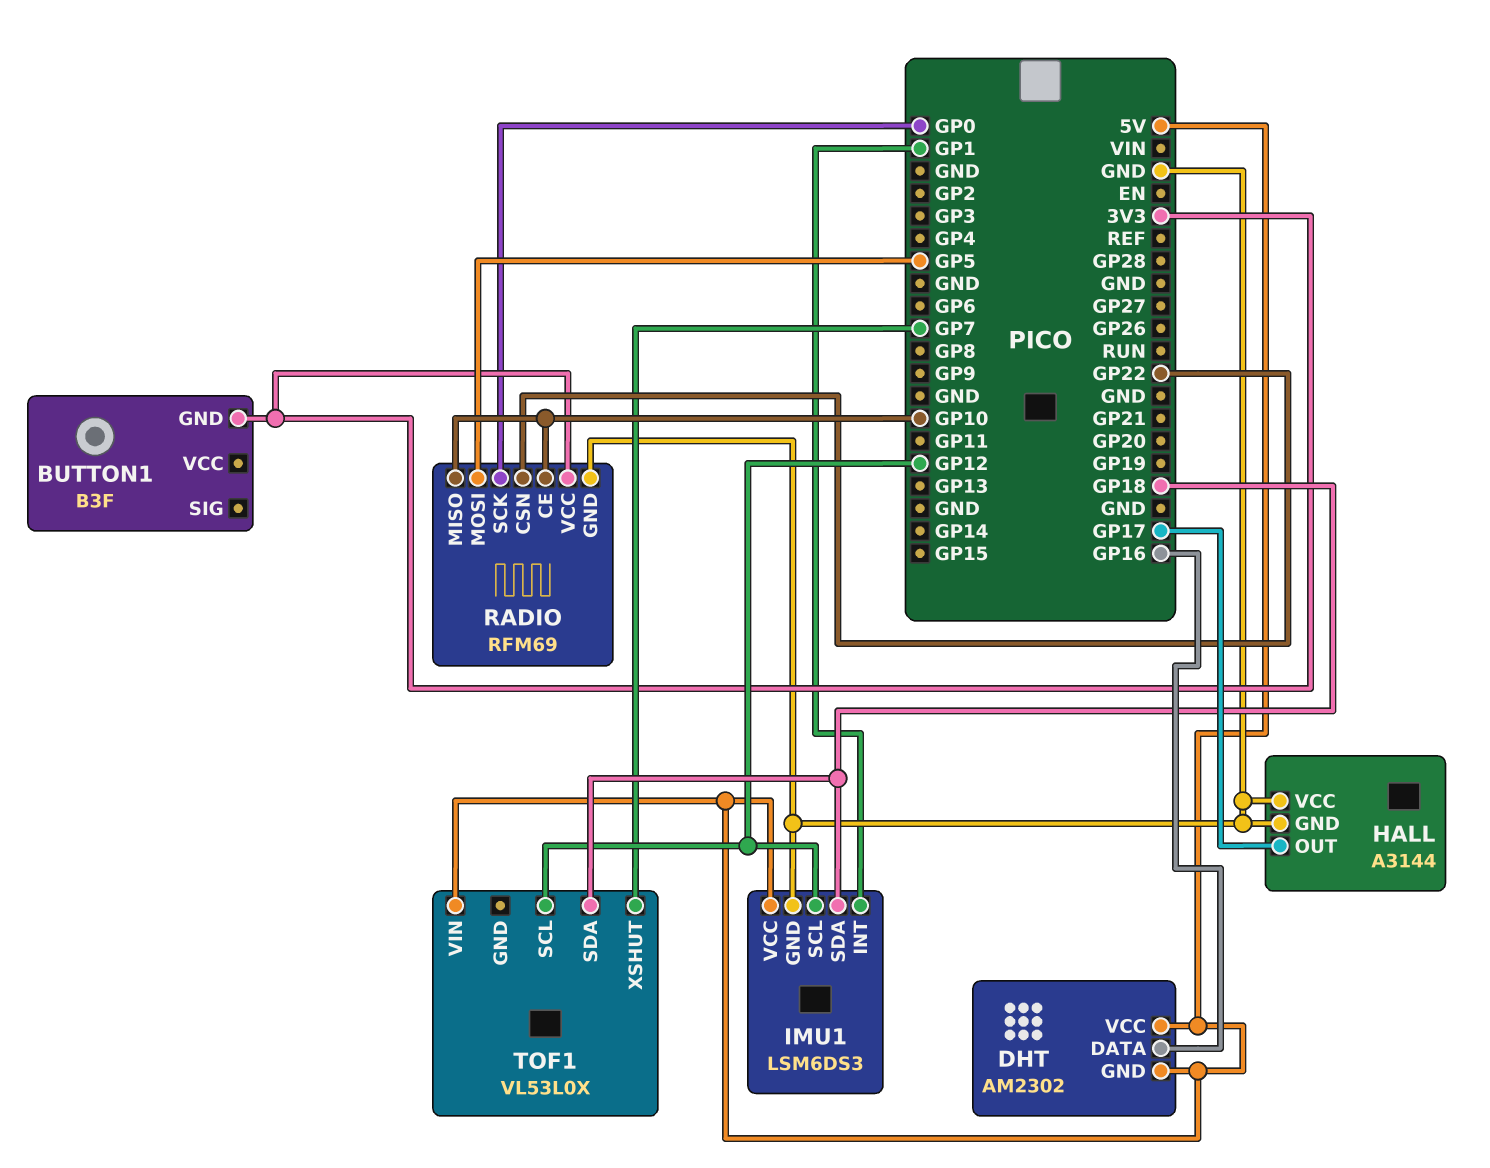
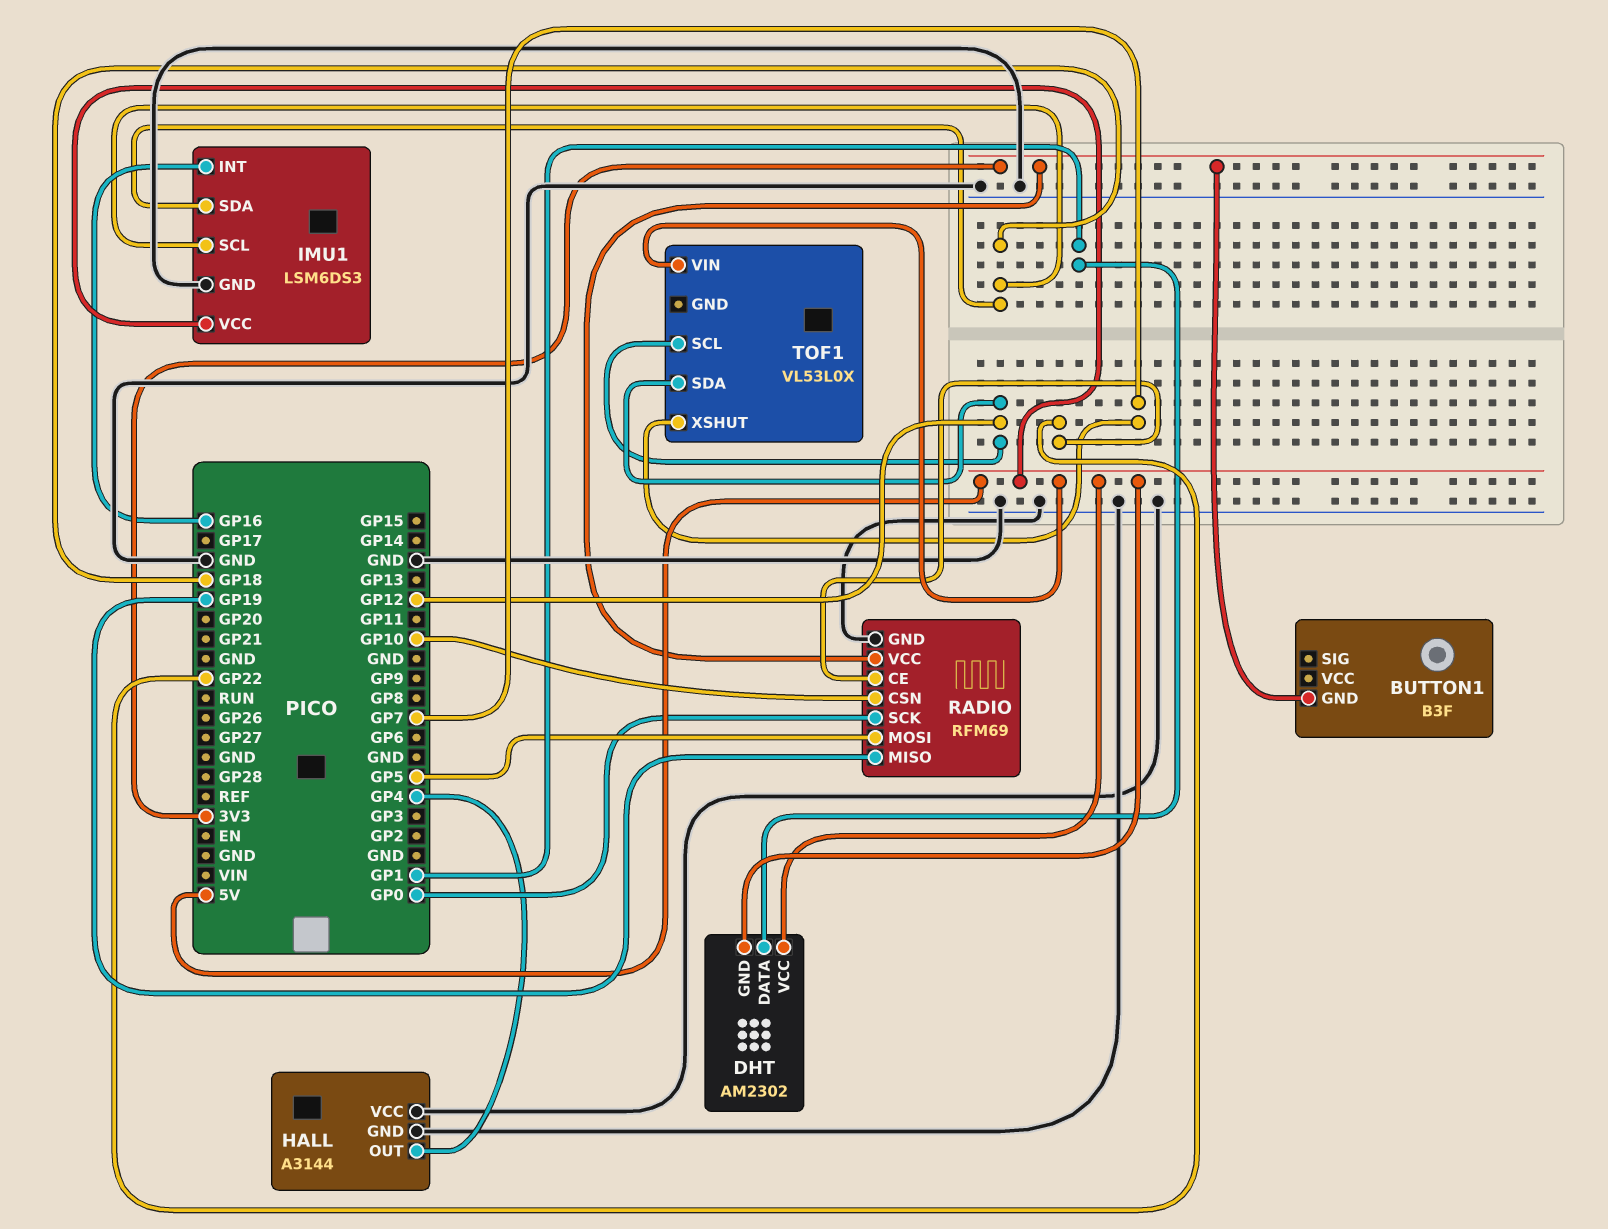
DHT pin DATA: GP16 -> GP1
HALL pin OUT: GP17 -> GP4
IMU1 pin INT: GP1 -> GP16
IMU1 pin SCL: GP12 -> GP18
RADIO pin CE: GP10 -> GP22
RADIO pin CSN: GP22 -> GP10
RADIO pin MISO: GP10 -> GP19
TOF1 pin SDA: GP18 -> GP12

